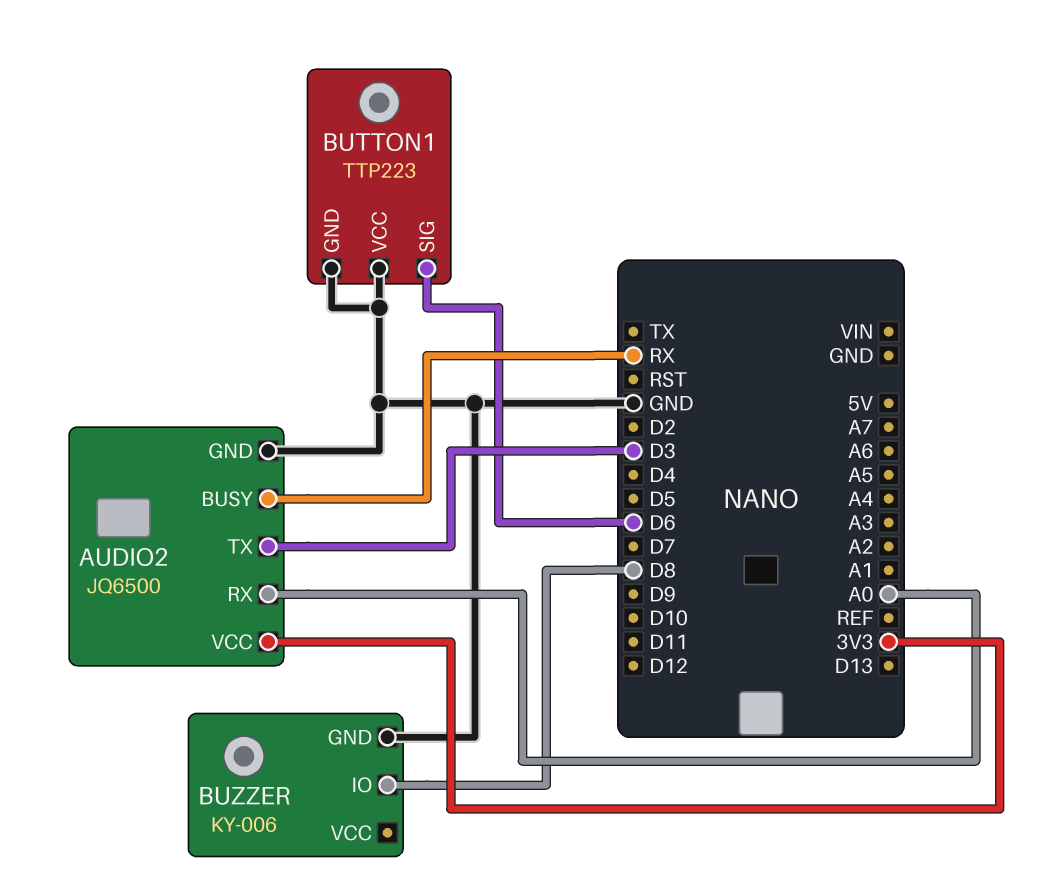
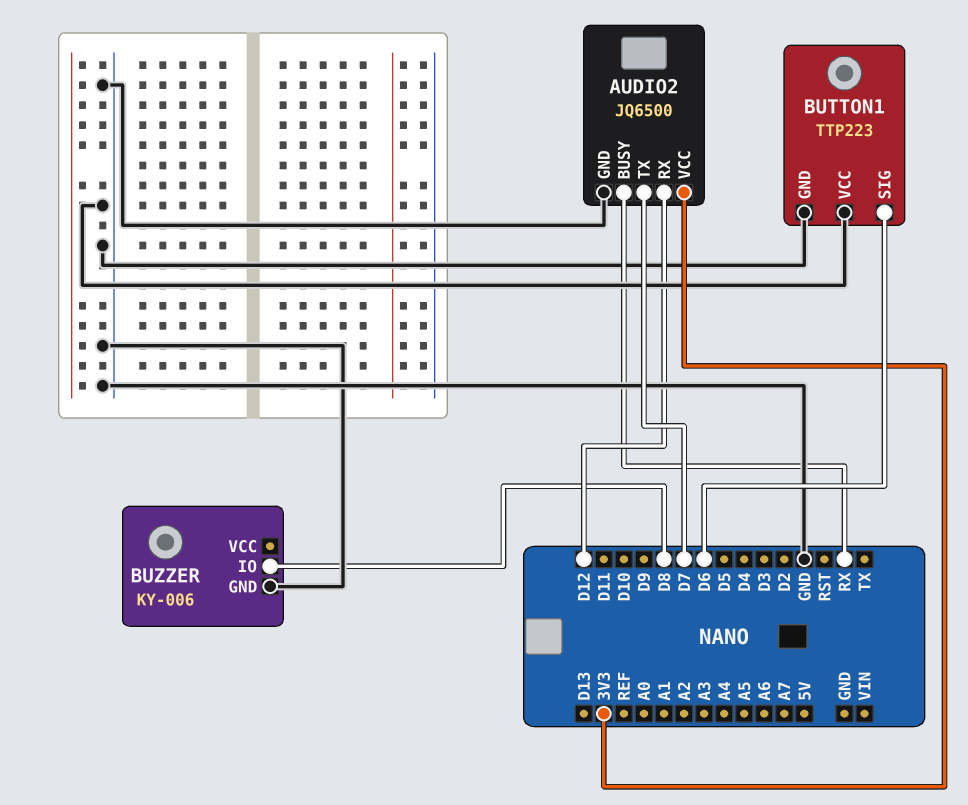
AUDIO2 pin RX: A0 -> D12
AUDIO2 pin TX: D3 -> D7

